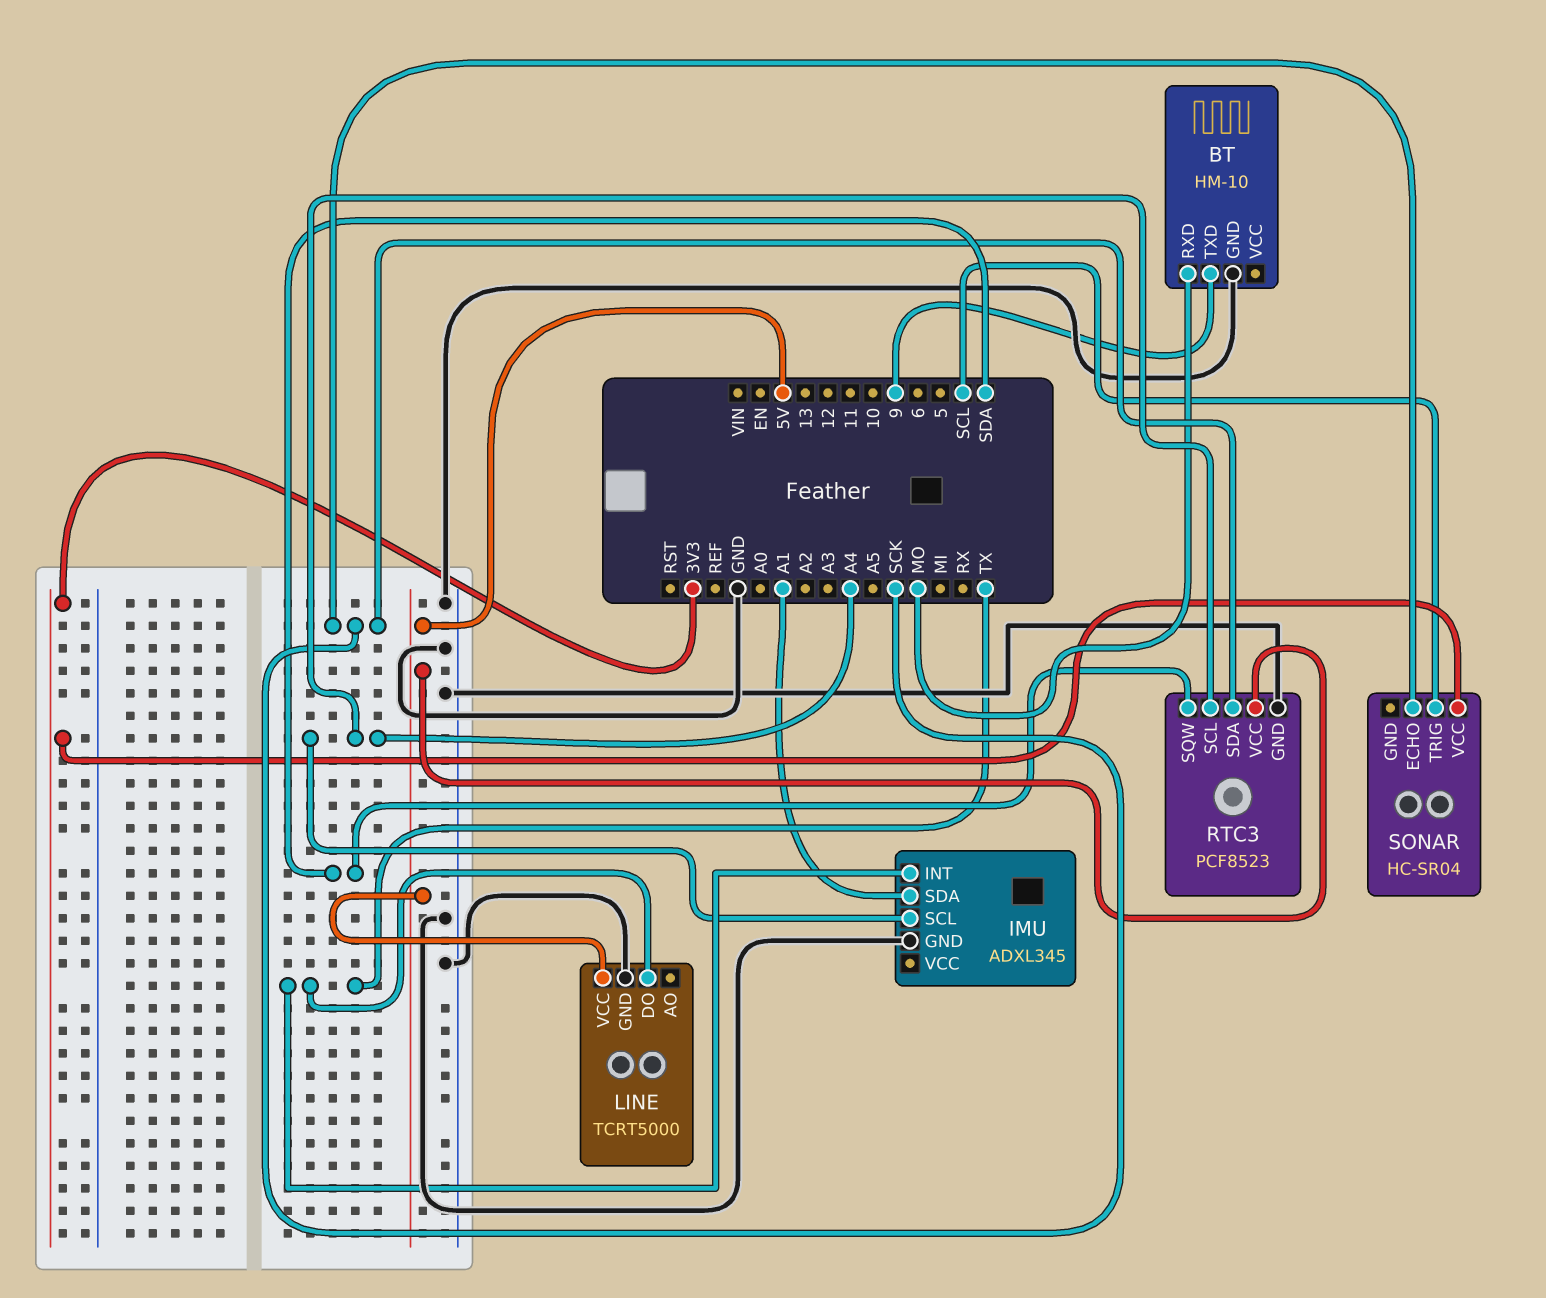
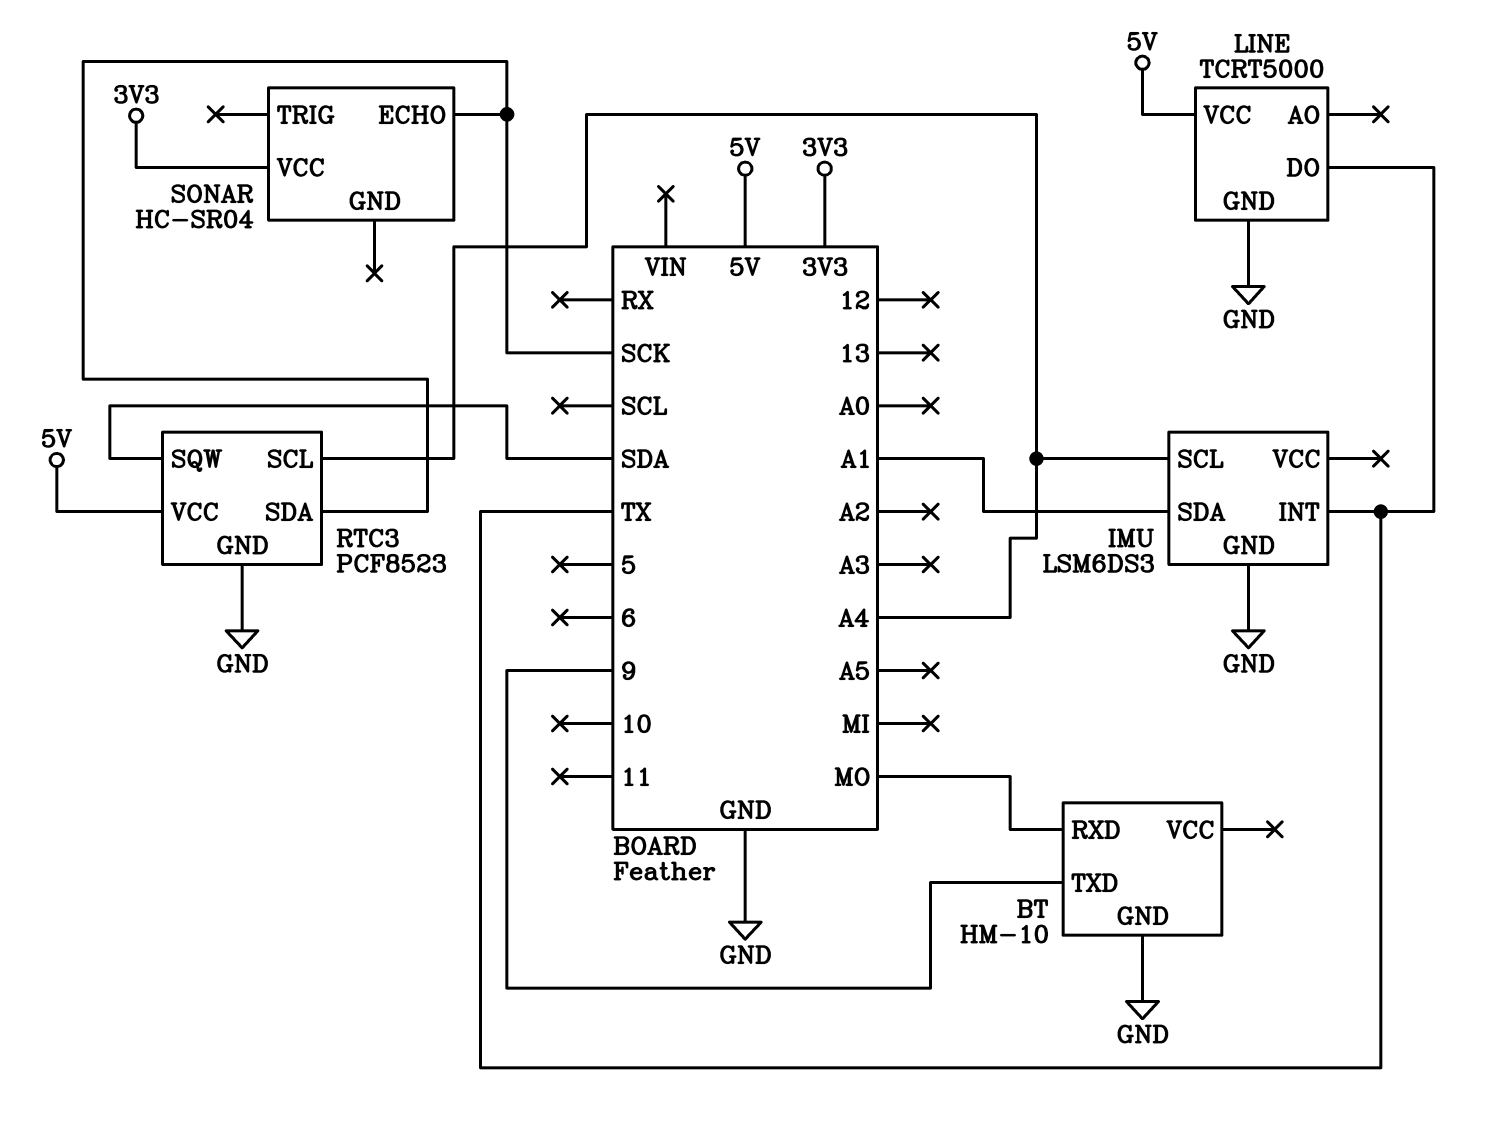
IMU: ADXL345 -> LSM6DS3
SONAR pin TRIG: SCL -> none

